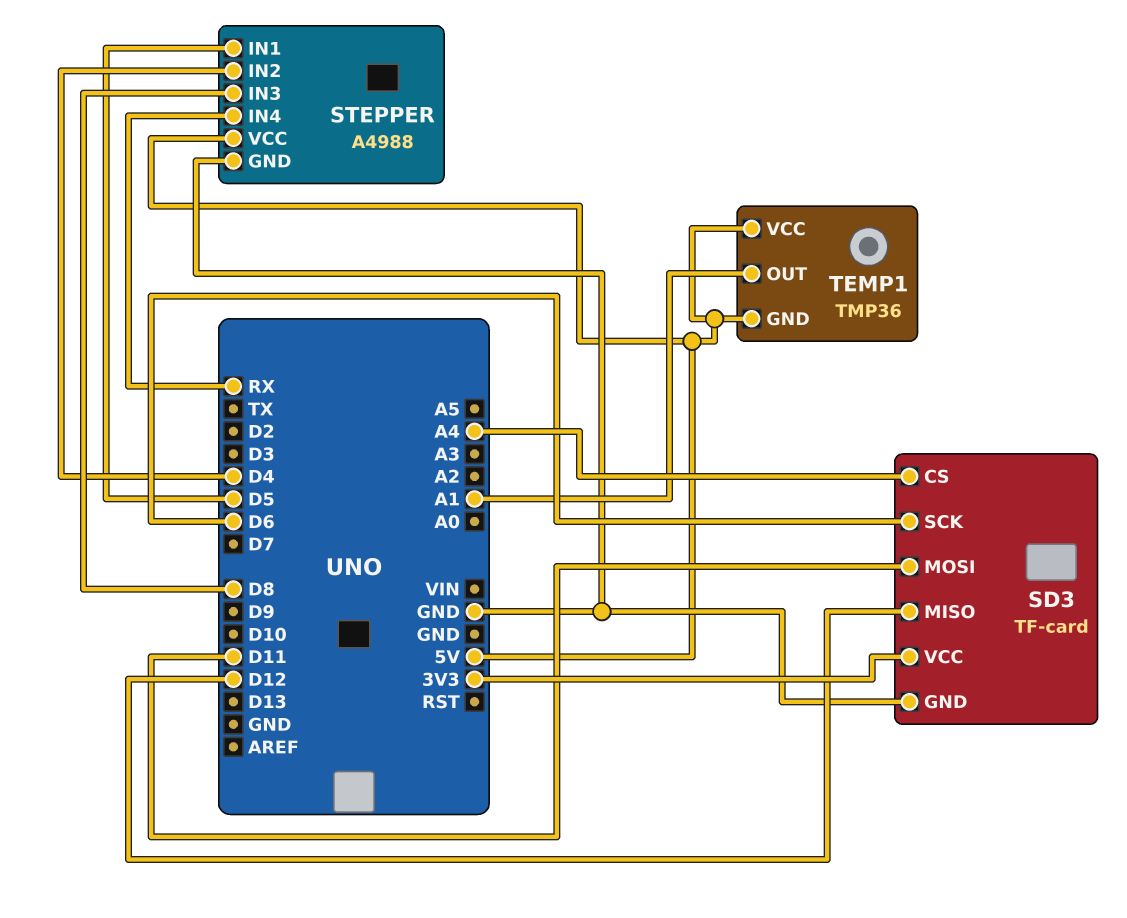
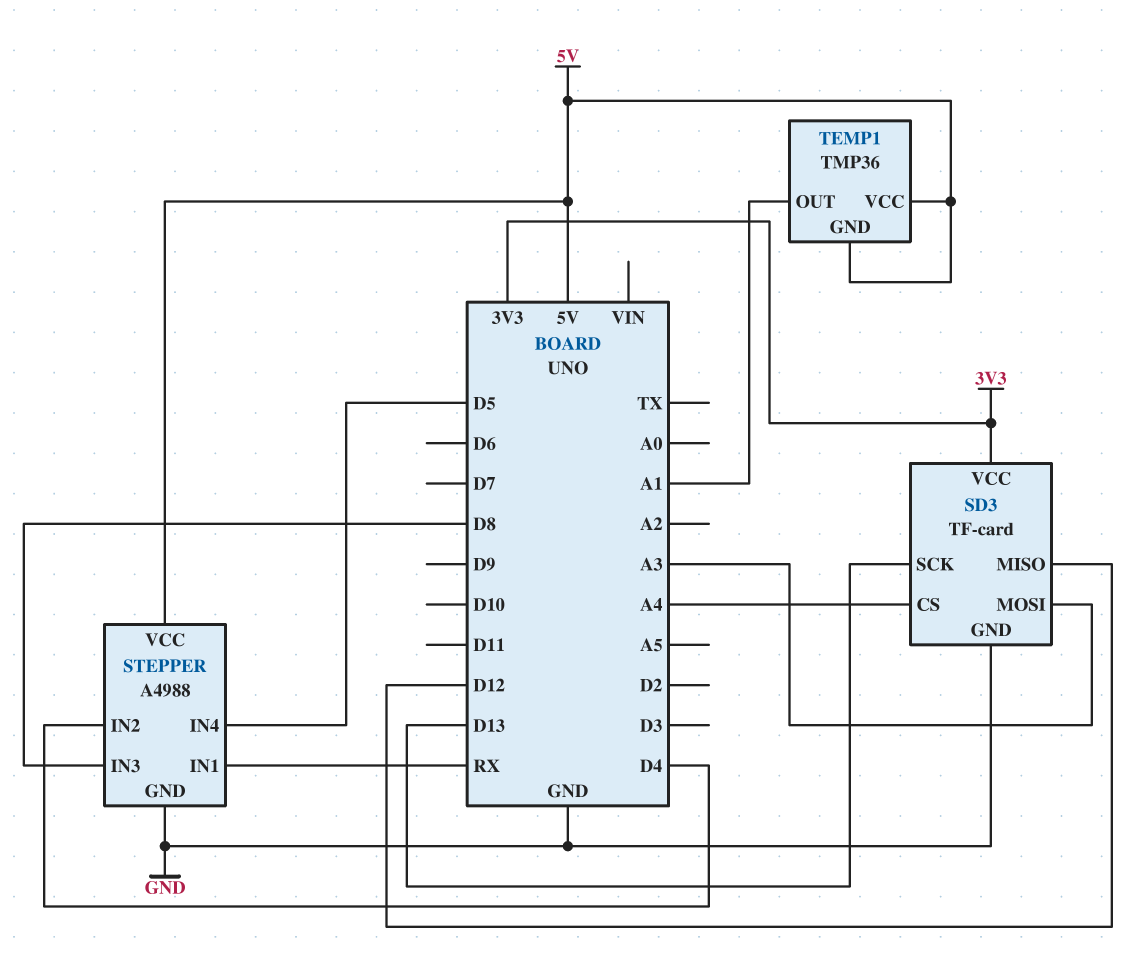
SD3 pin MOSI: D11 -> A3
SD3 pin SCK: D6 -> D13
STEPPER pin IN1: D5 -> RX
STEPPER pin IN4: RX -> D5

